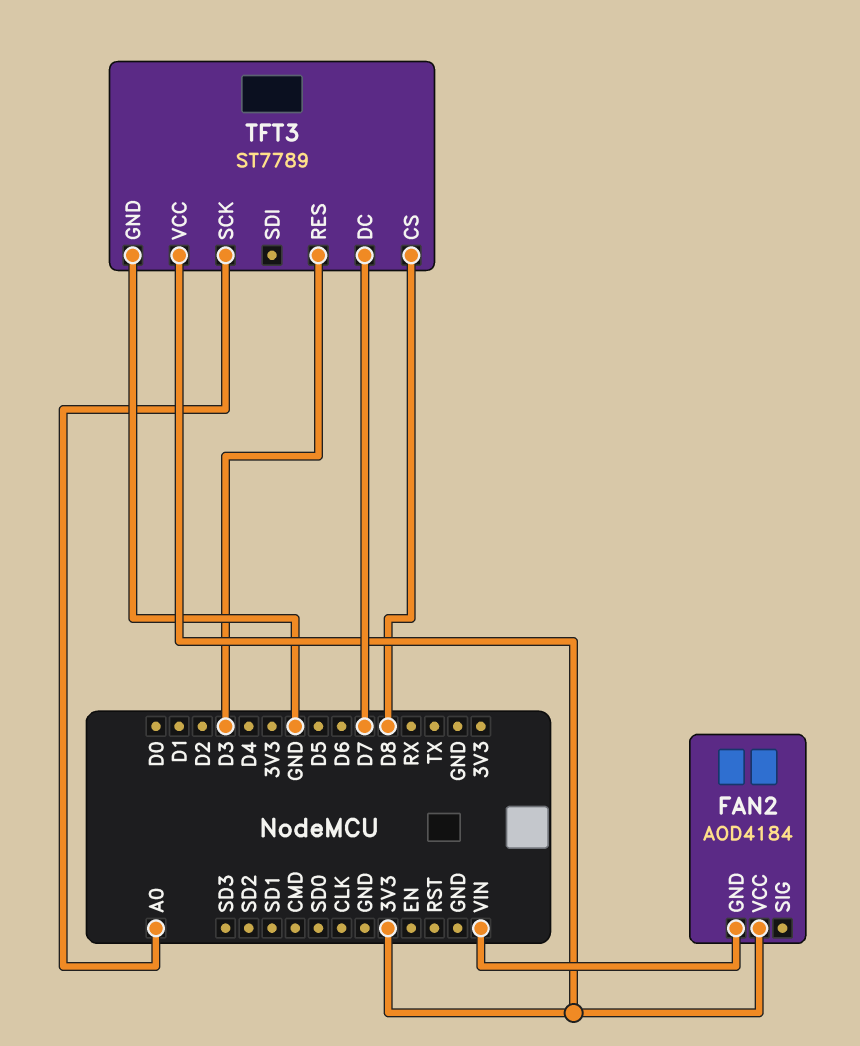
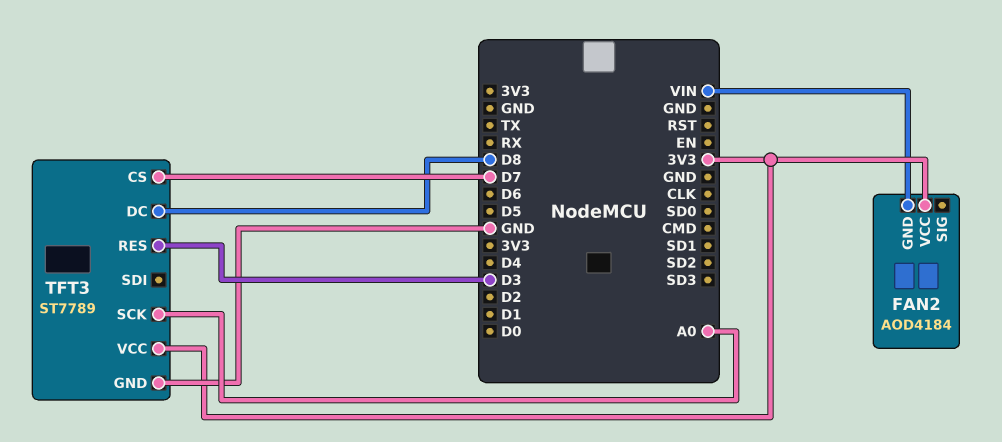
TFT3 pin CS: D8 -> D7
TFT3 pin DC: D7 -> D8

